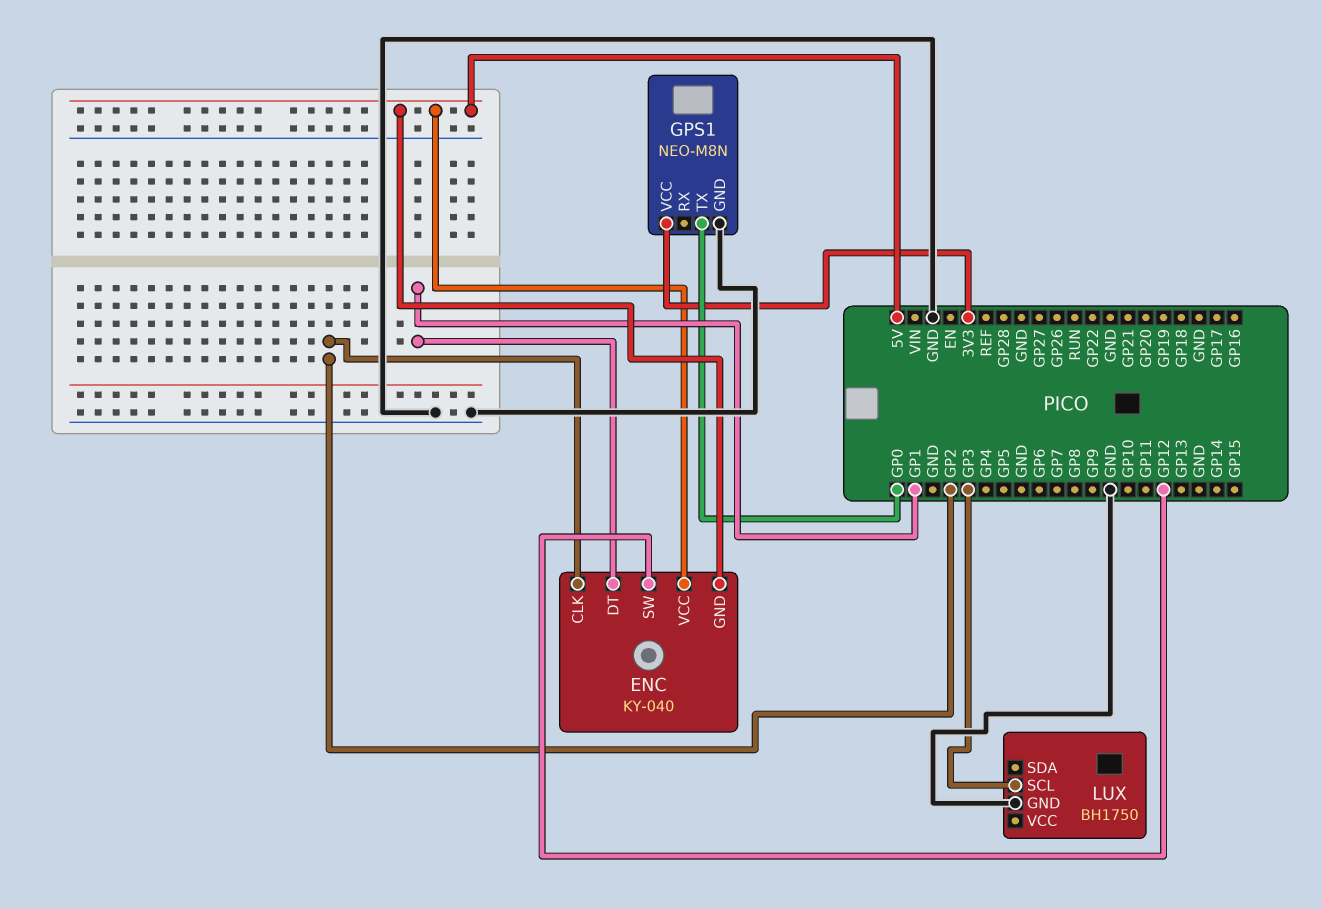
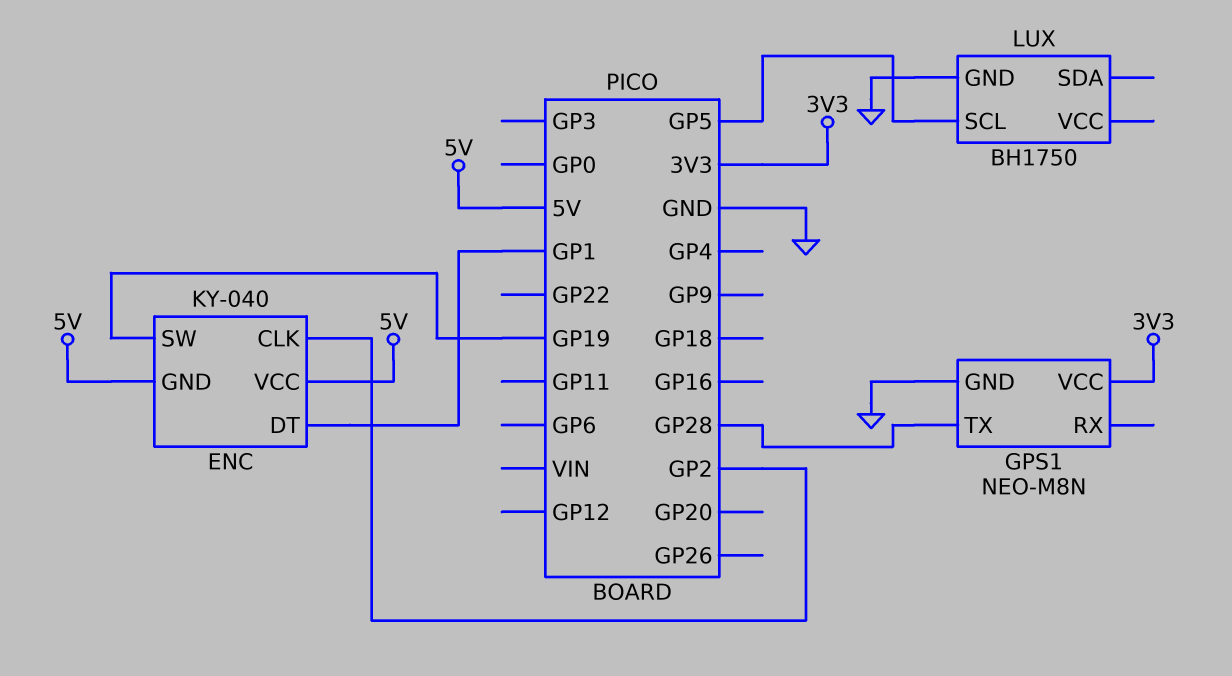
ENC pin SW: GP12 -> GP19
GPS1 pin TX: GP0 -> GP28
LUX pin SCL: GP3 -> GP5

